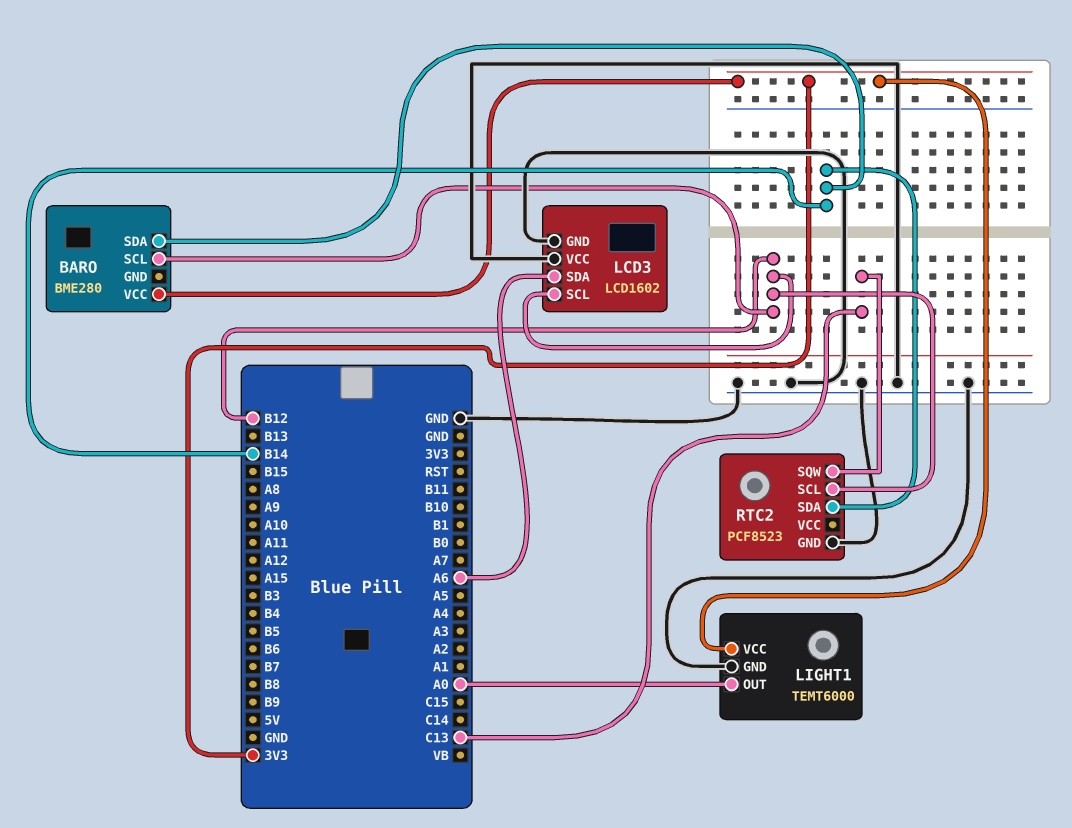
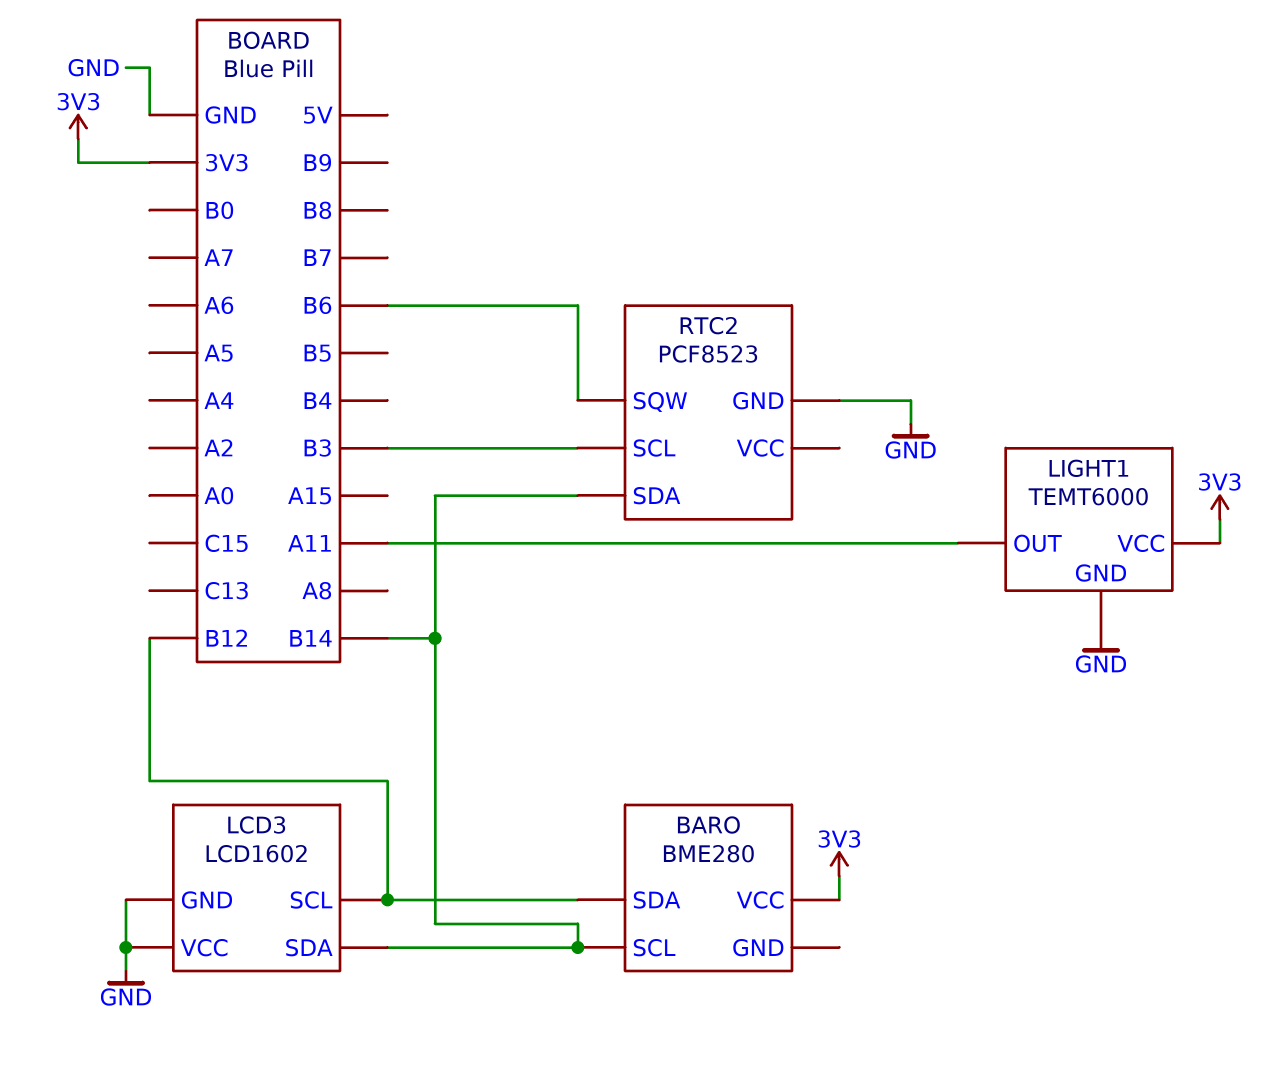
BARO pin SCL: B12 -> B14
BARO pin SDA: B14 -> B12
LCD3 pin SDA: A6 -> B14
LIGHT1 pin OUT: A0 -> A11
RTC2 pin SCL: B12 -> B3
RTC2 pin SQW: C13 -> B6

